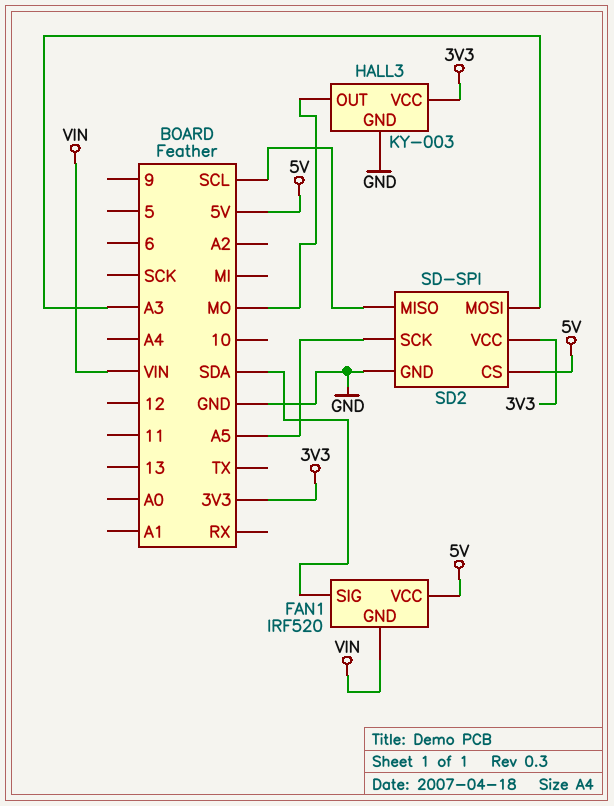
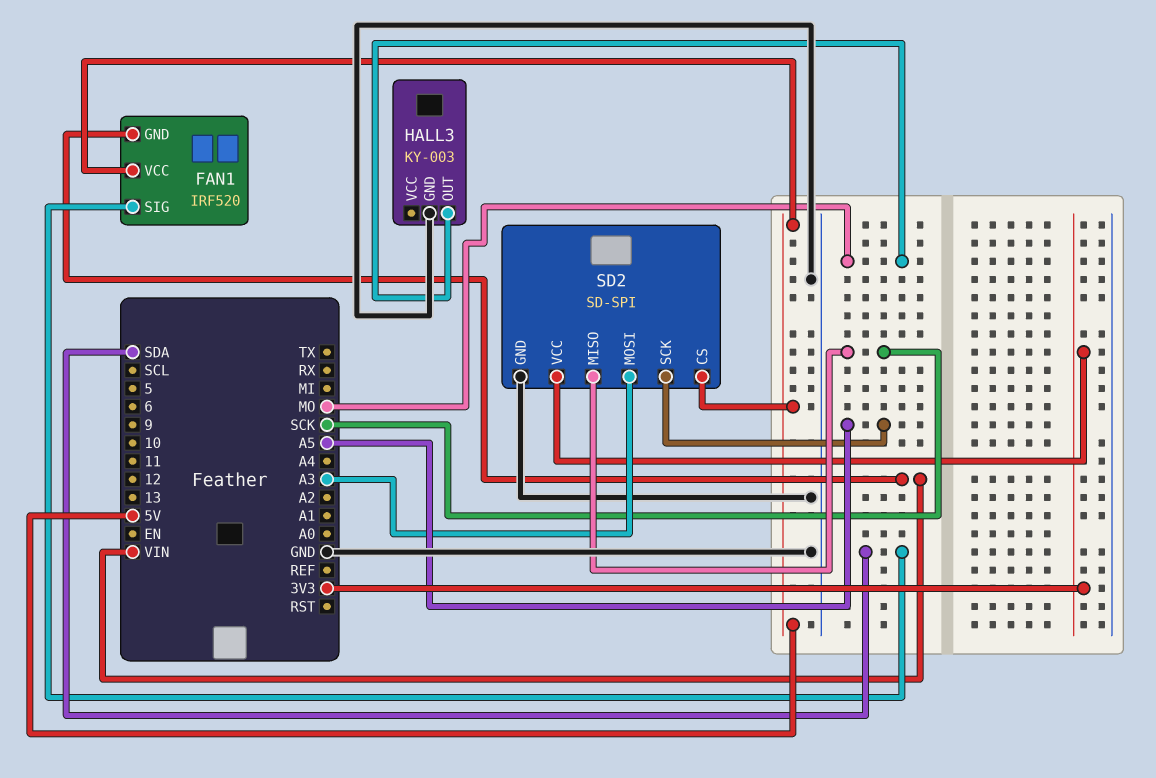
HALL3 pin VCC: 3V3 -> none
SD2 pin MISO: SCL -> SCK

